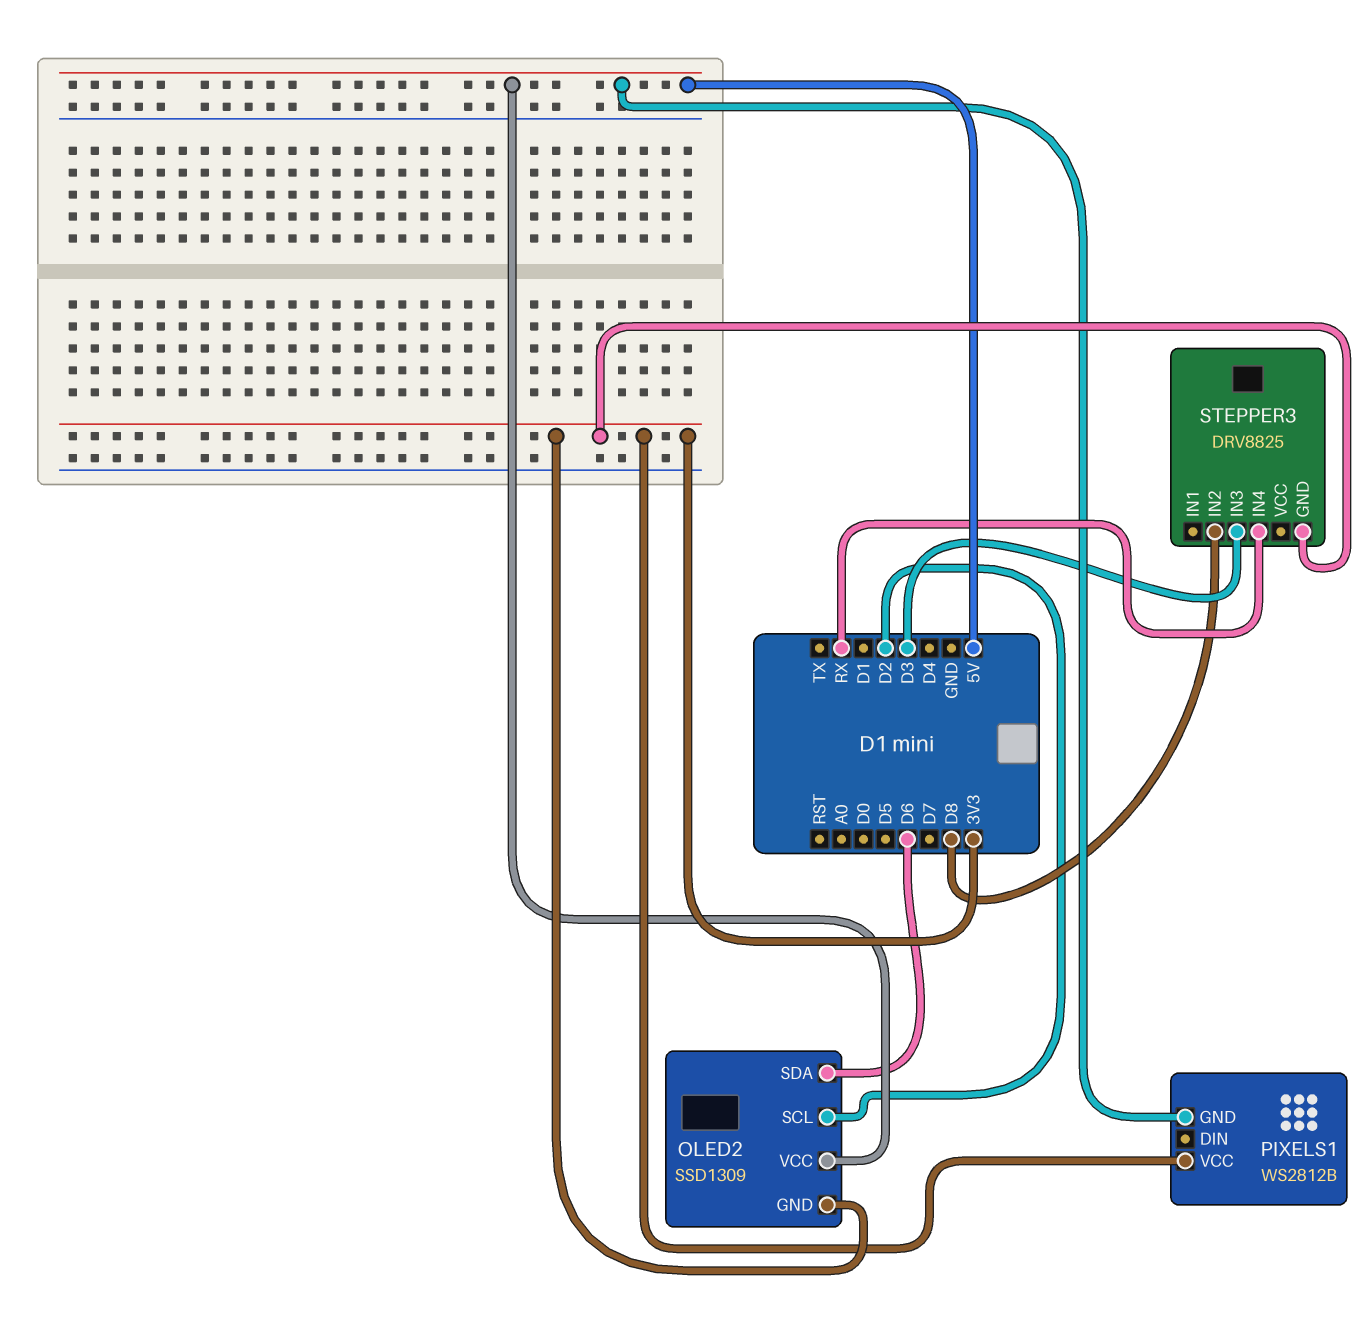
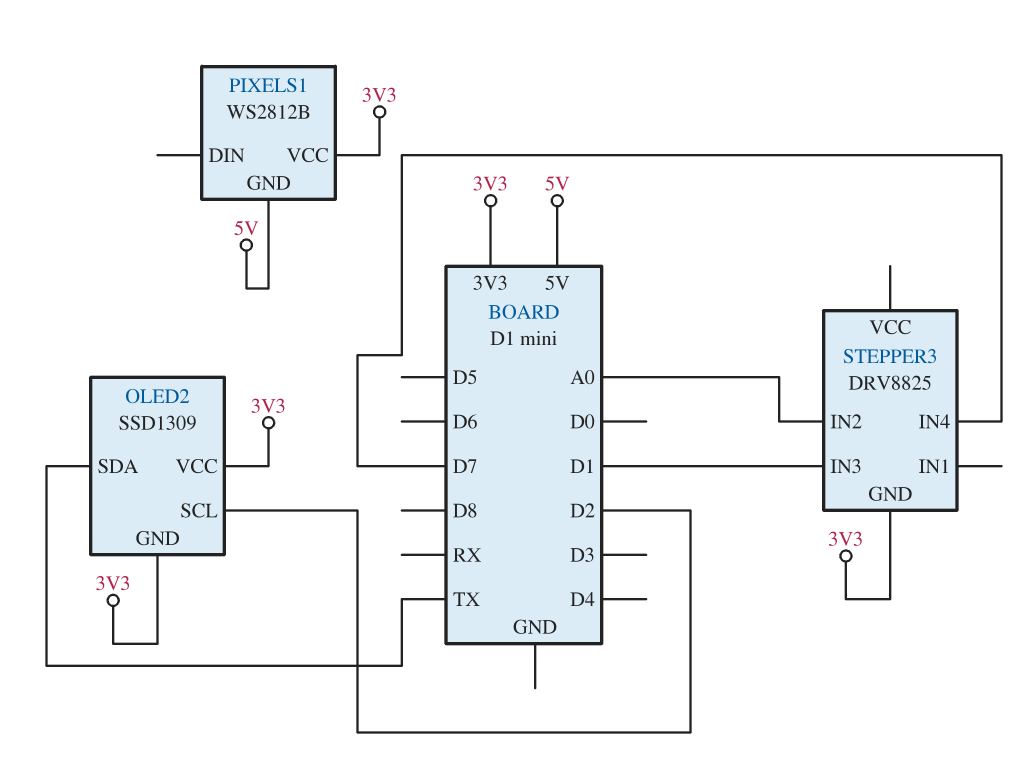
OLED2 pin SDA: D6 -> TX
OLED2 pin VCC: 5V -> 3V3
STEPPER3 pin IN2: D8 -> A0
STEPPER3 pin IN3: D3 -> D1
STEPPER3 pin IN4: RX -> D7

